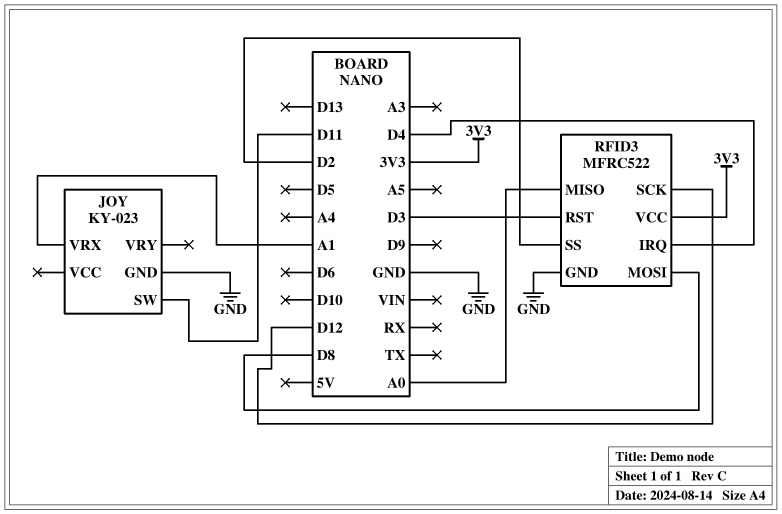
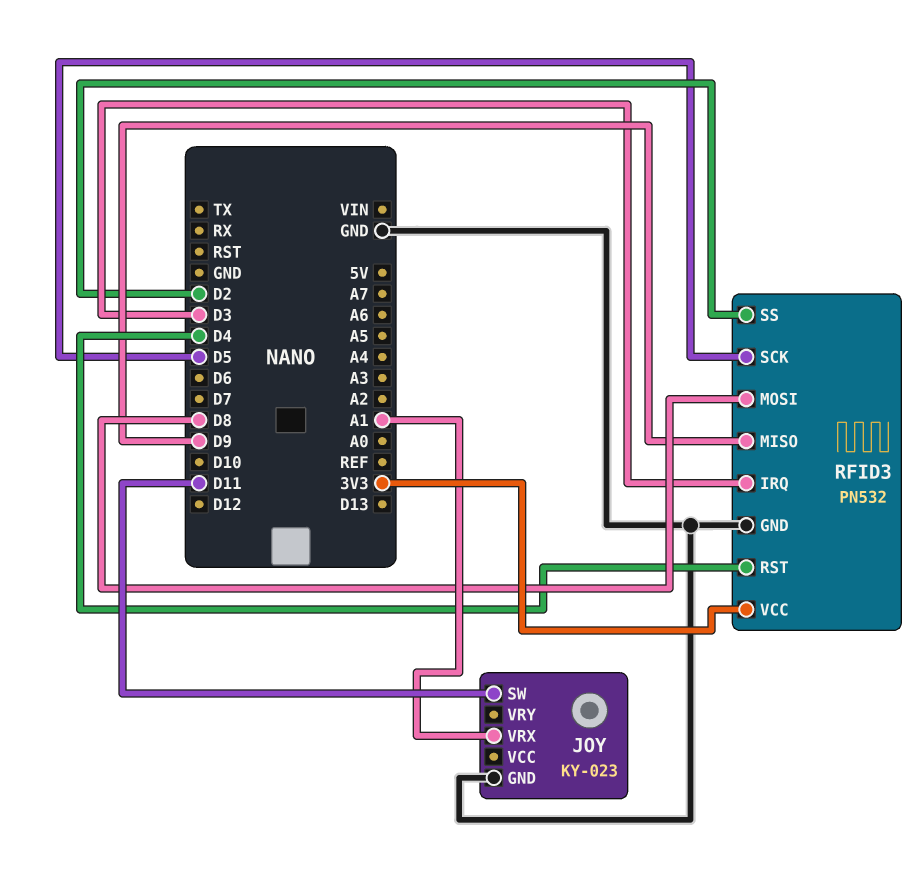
RFID3: MFRC522 -> PN532
RFID3 pin IRQ: D4 -> D3
RFID3 pin MISO: A0 -> D9
RFID3 pin RST: D3 -> D4
RFID3 pin SCK: D12 -> D5

